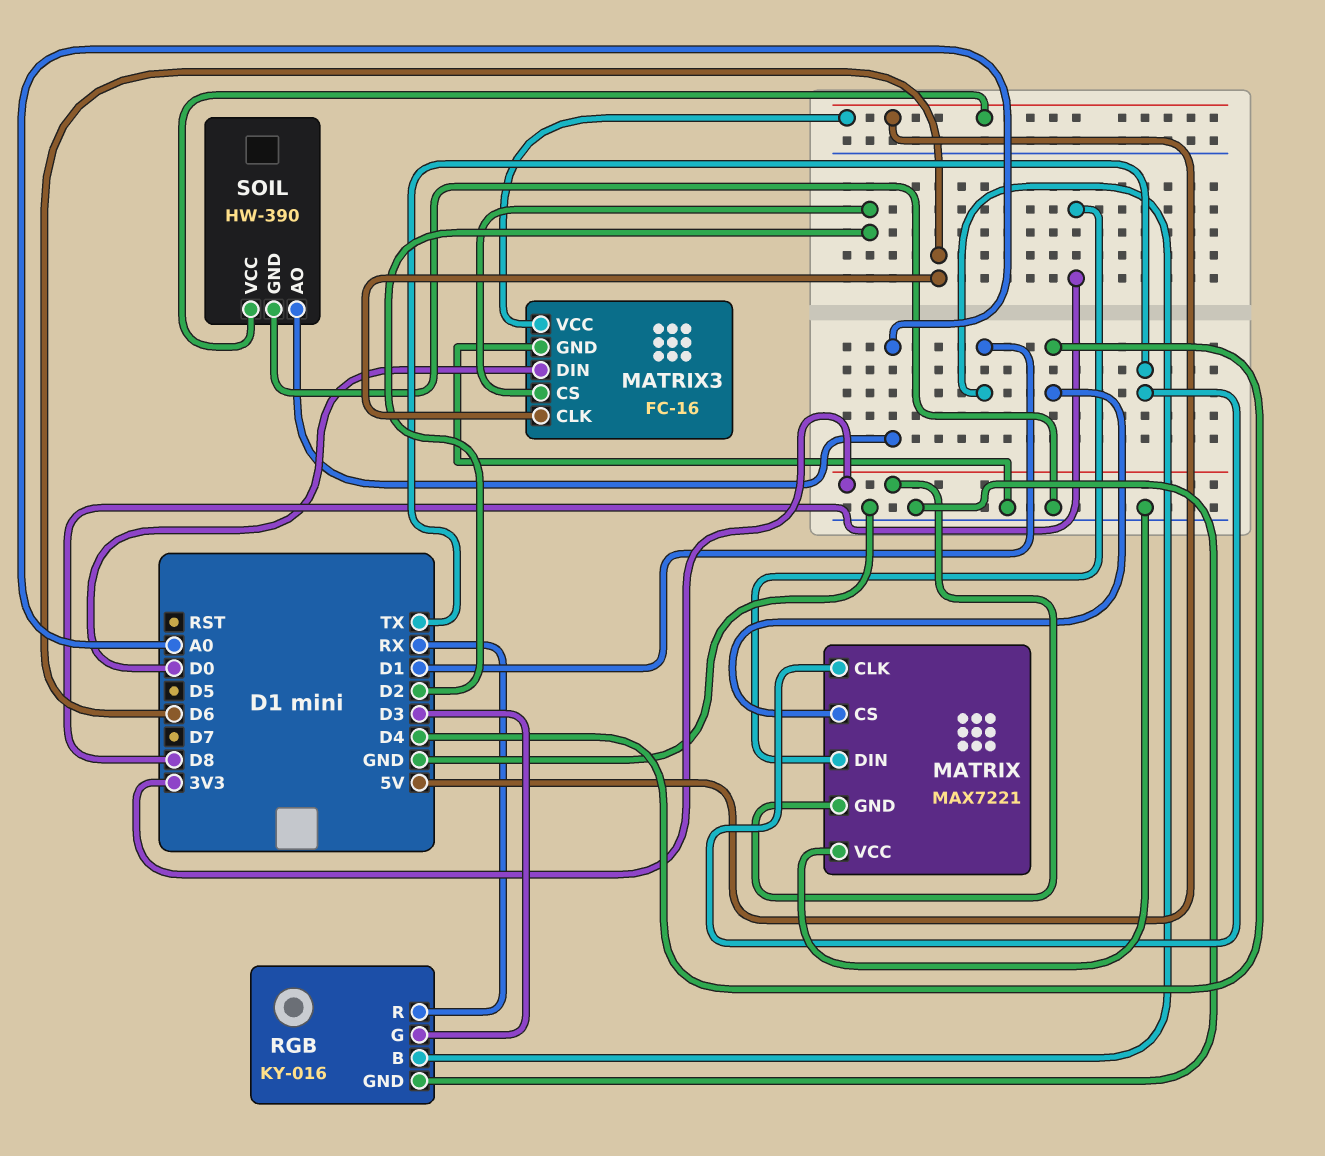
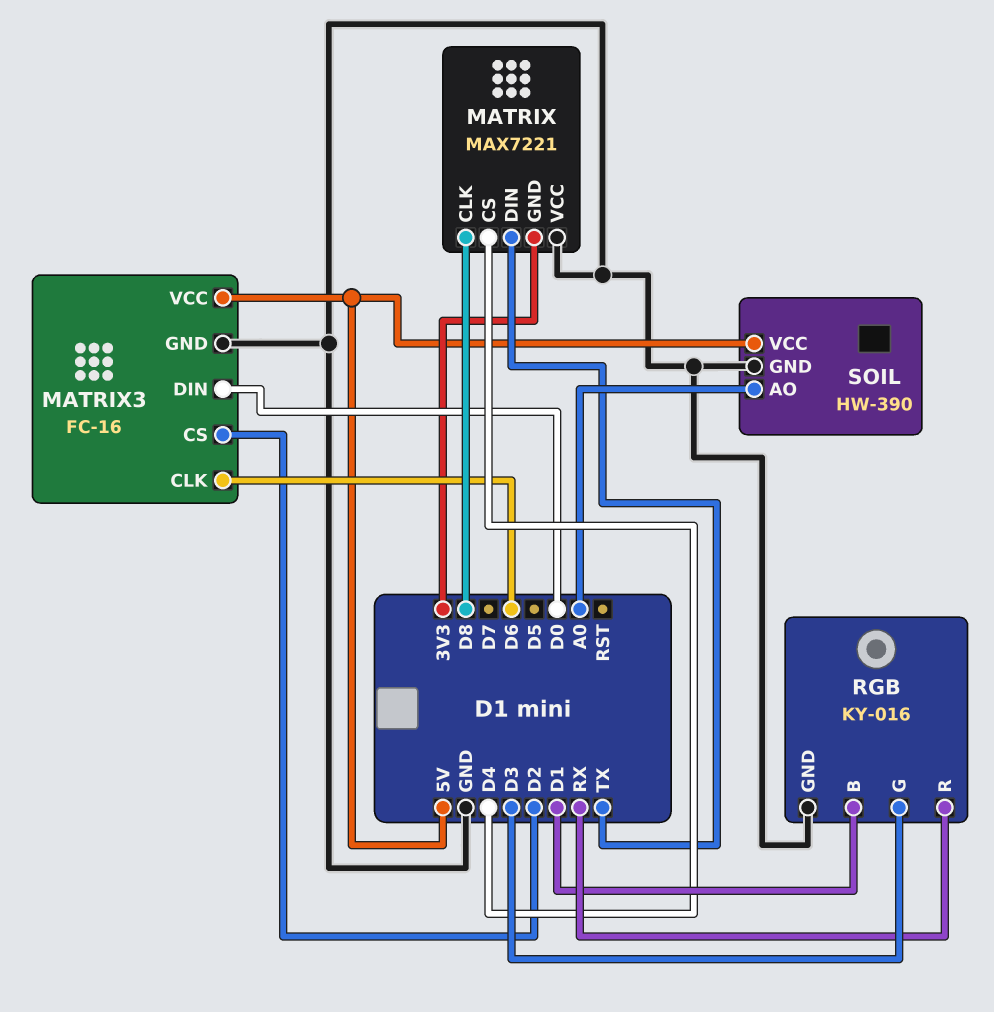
MATRIX pin CLK: TX -> D8
MATRIX pin DIN: D8 -> TX

